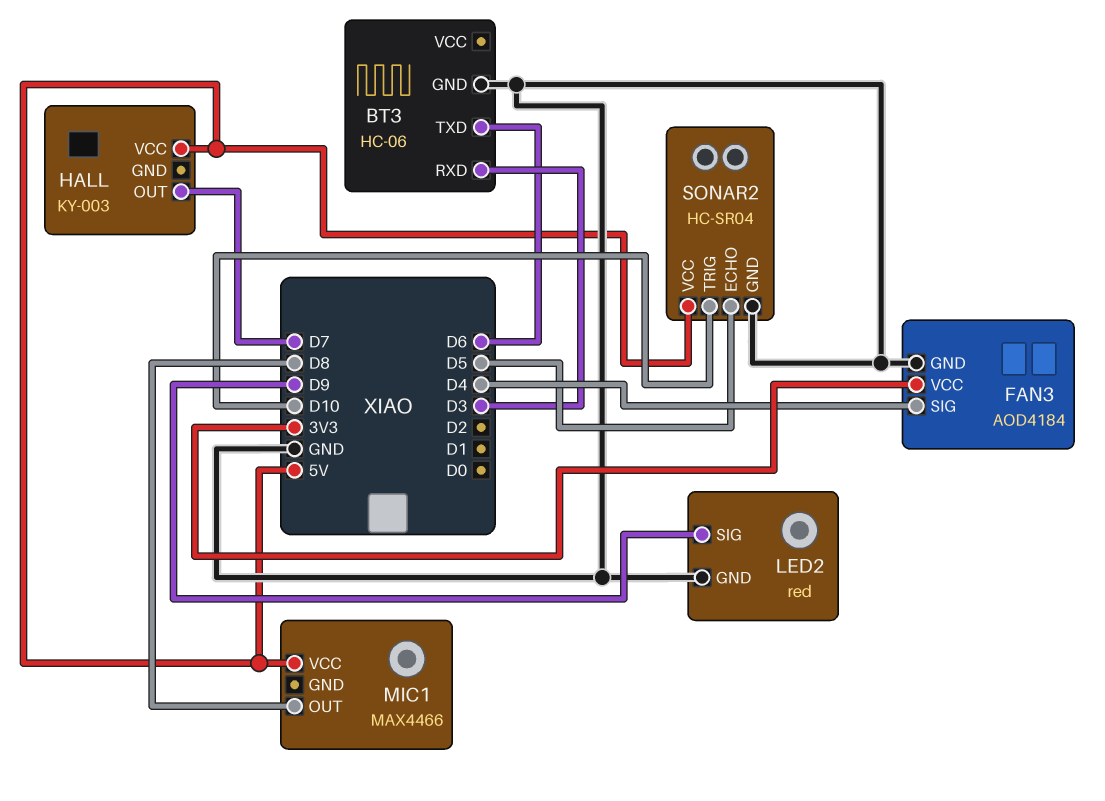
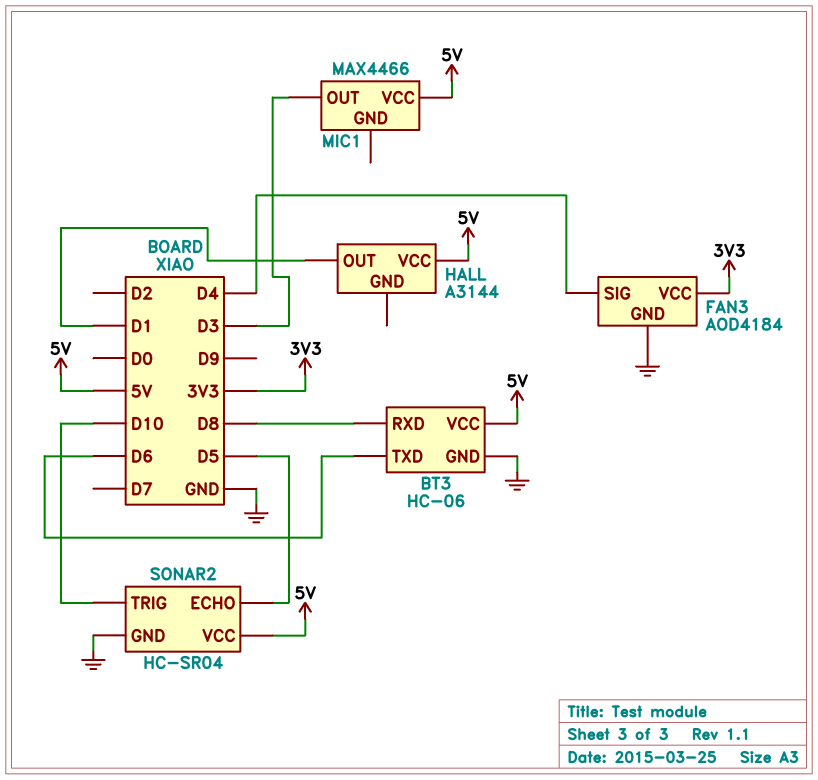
BT3 pin RXD: D3 -> D8
BT3 pin VCC: none -> 5V
HALL: KY-003 -> A3144
HALL pin OUT: D7 -> D1
LED2: red -> none
LED2 pin GND: GND -> none
LED2 pin SIG: D9 -> none
MIC1 pin OUT: D8 -> D3

